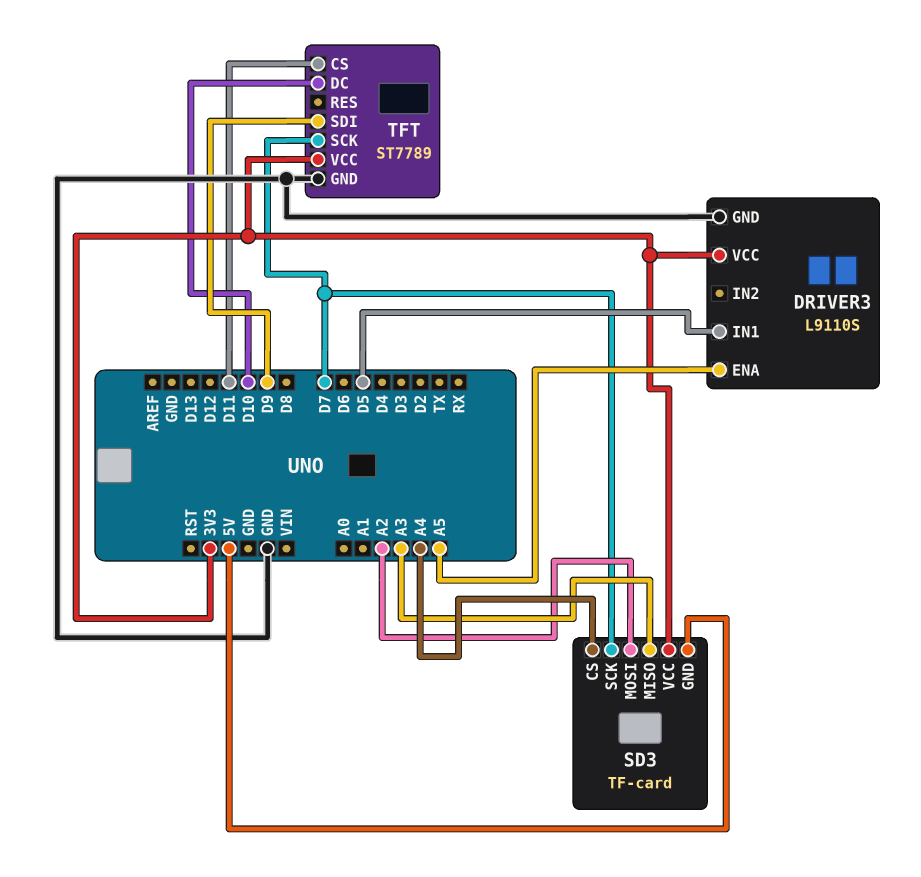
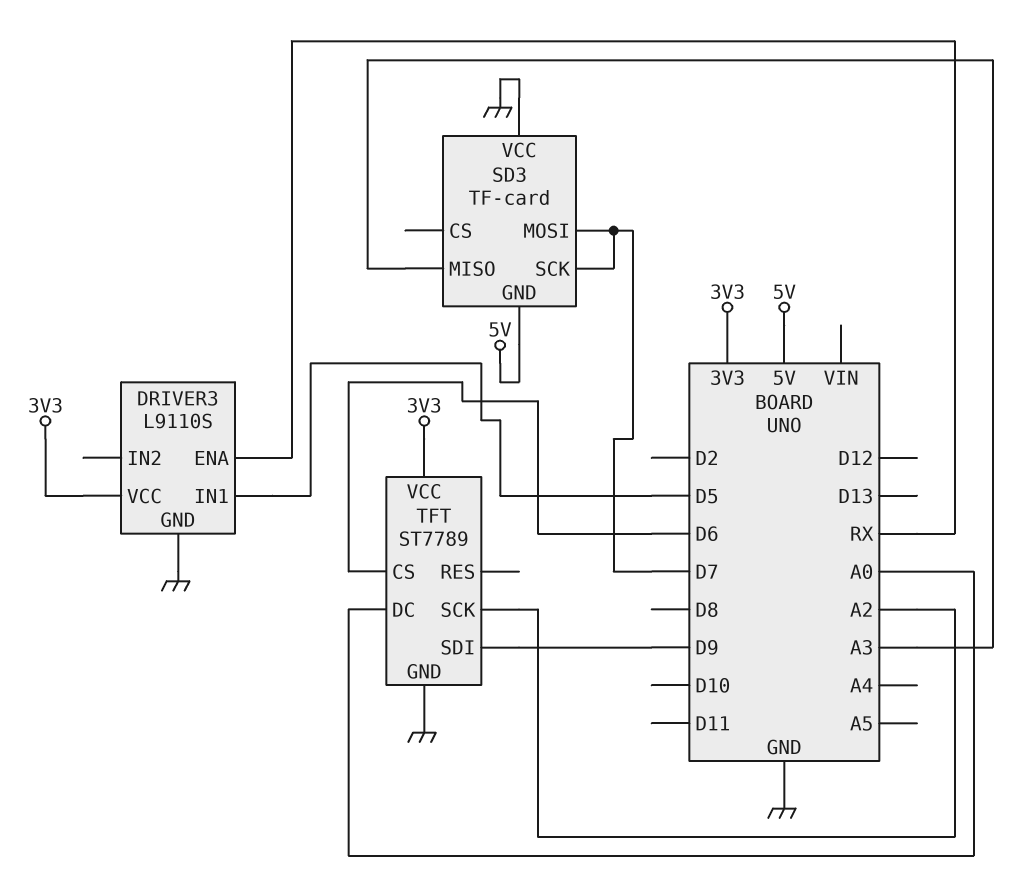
DRIVER3 pin ENA: A5 -> RX
SD3 pin CS: A4 -> none
SD3 pin MOSI: A2 -> D7
SD3 pin VCC: 3V3 -> GND
TFT pin CS: D11 -> D6
TFT pin DC: D10 -> A0
TFT pin SCK: D7 -> A2

